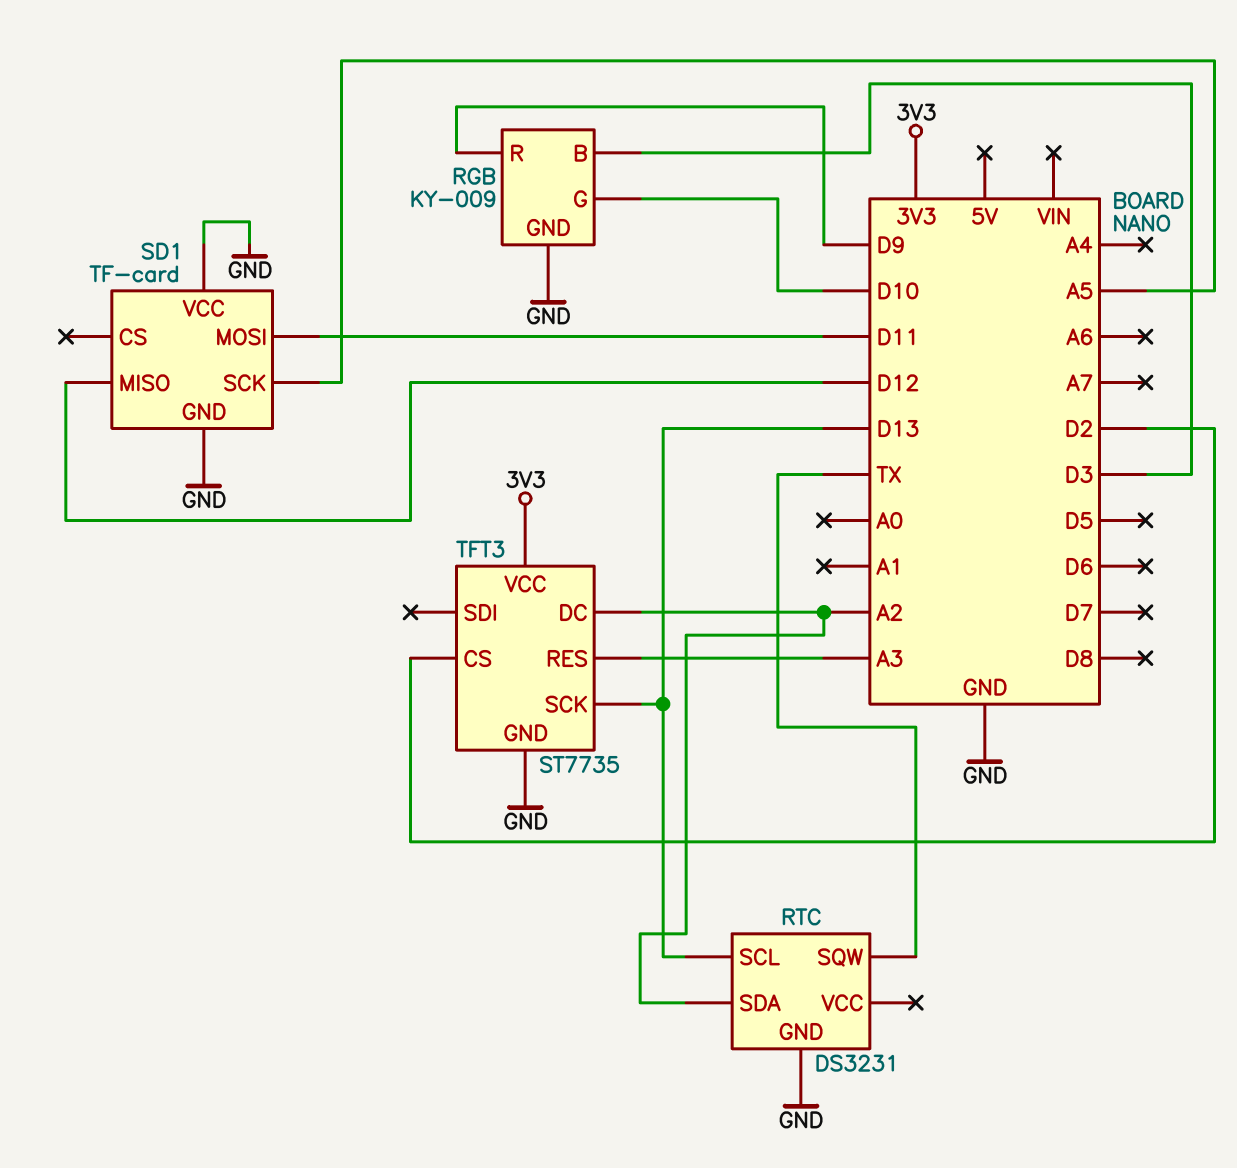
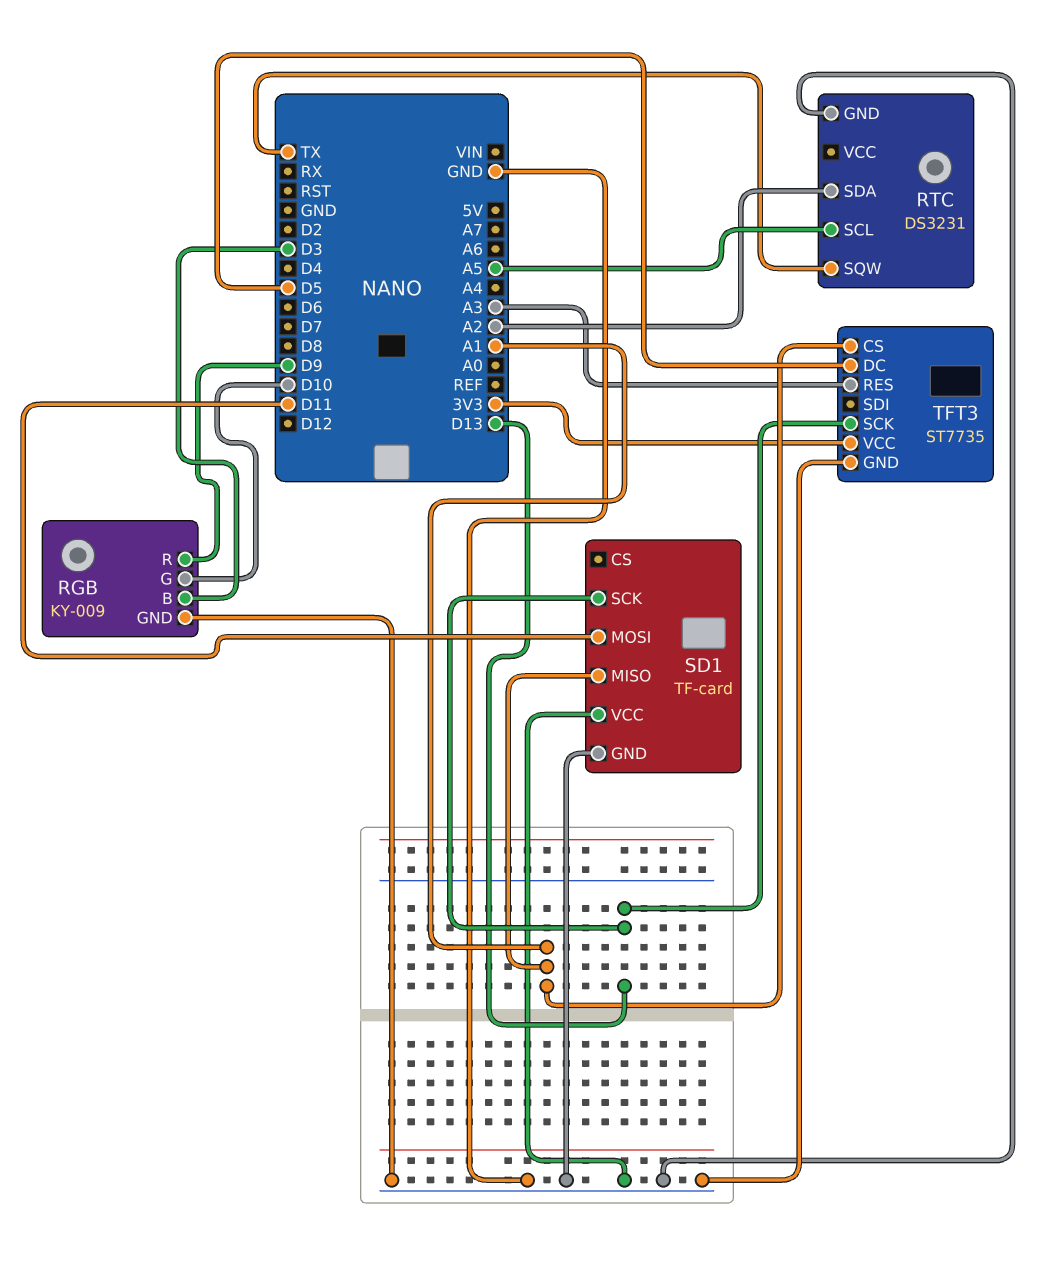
RTC pin SCL: D13 -> A5
SD1 pin MISO: D12 -> A1
SD1 pin SCK: A5 -> D13
TFT3 pin CS: D2 -> A1
TFT3 pin DC: A2 -> D5

